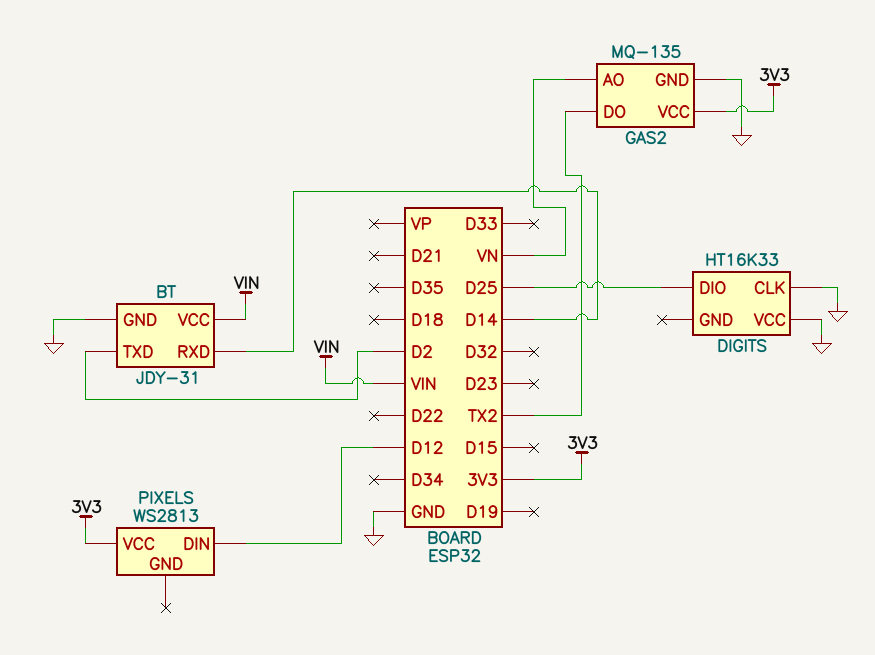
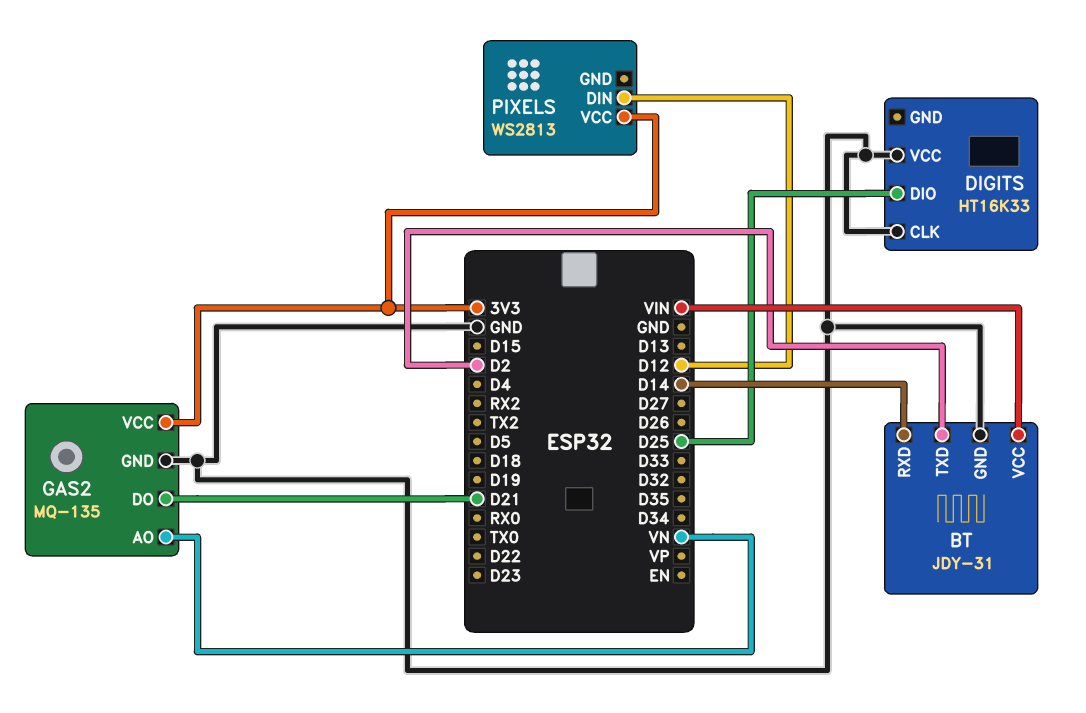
GAS2 pin DO: TX2 -> D21

